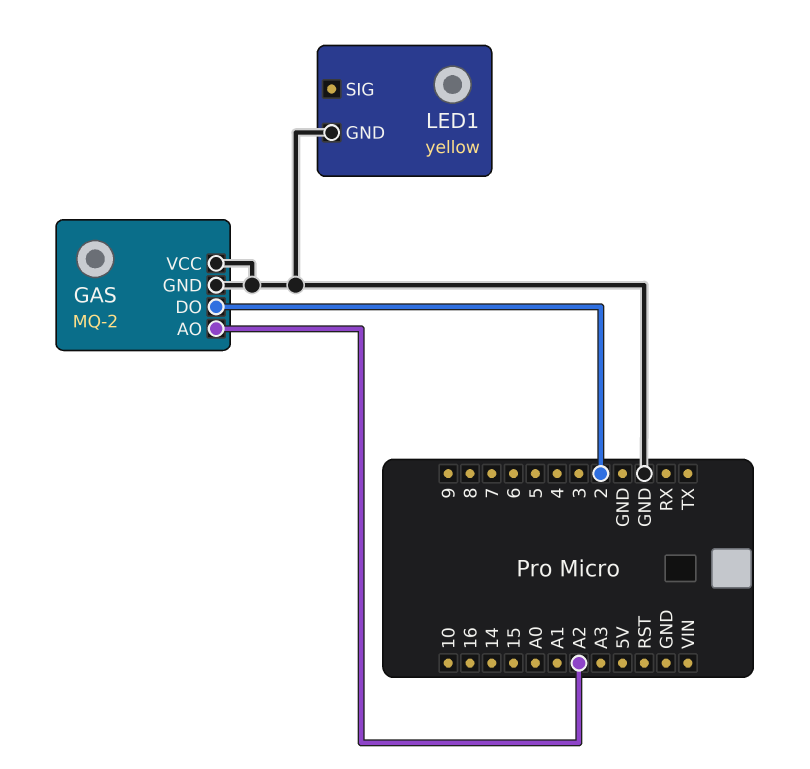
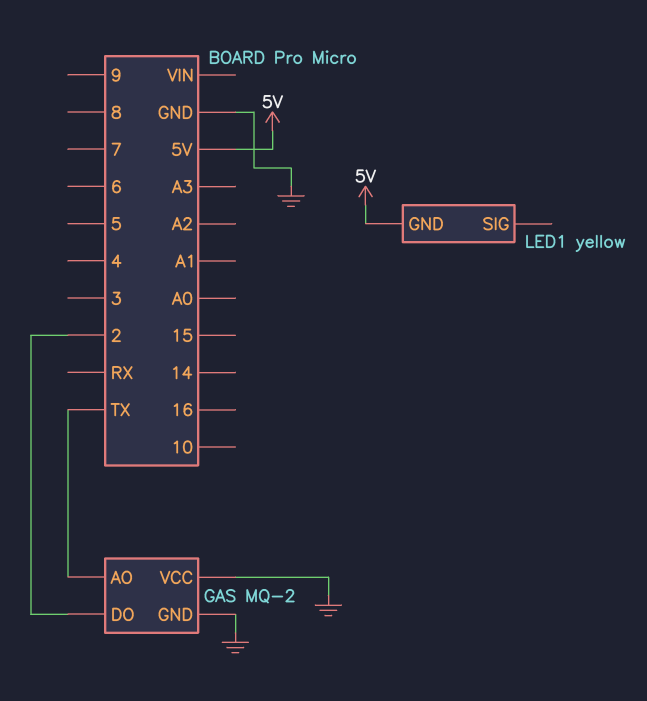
GAS pin AO: A2 -> TX
LED1 pin GND: GND -> 5V

